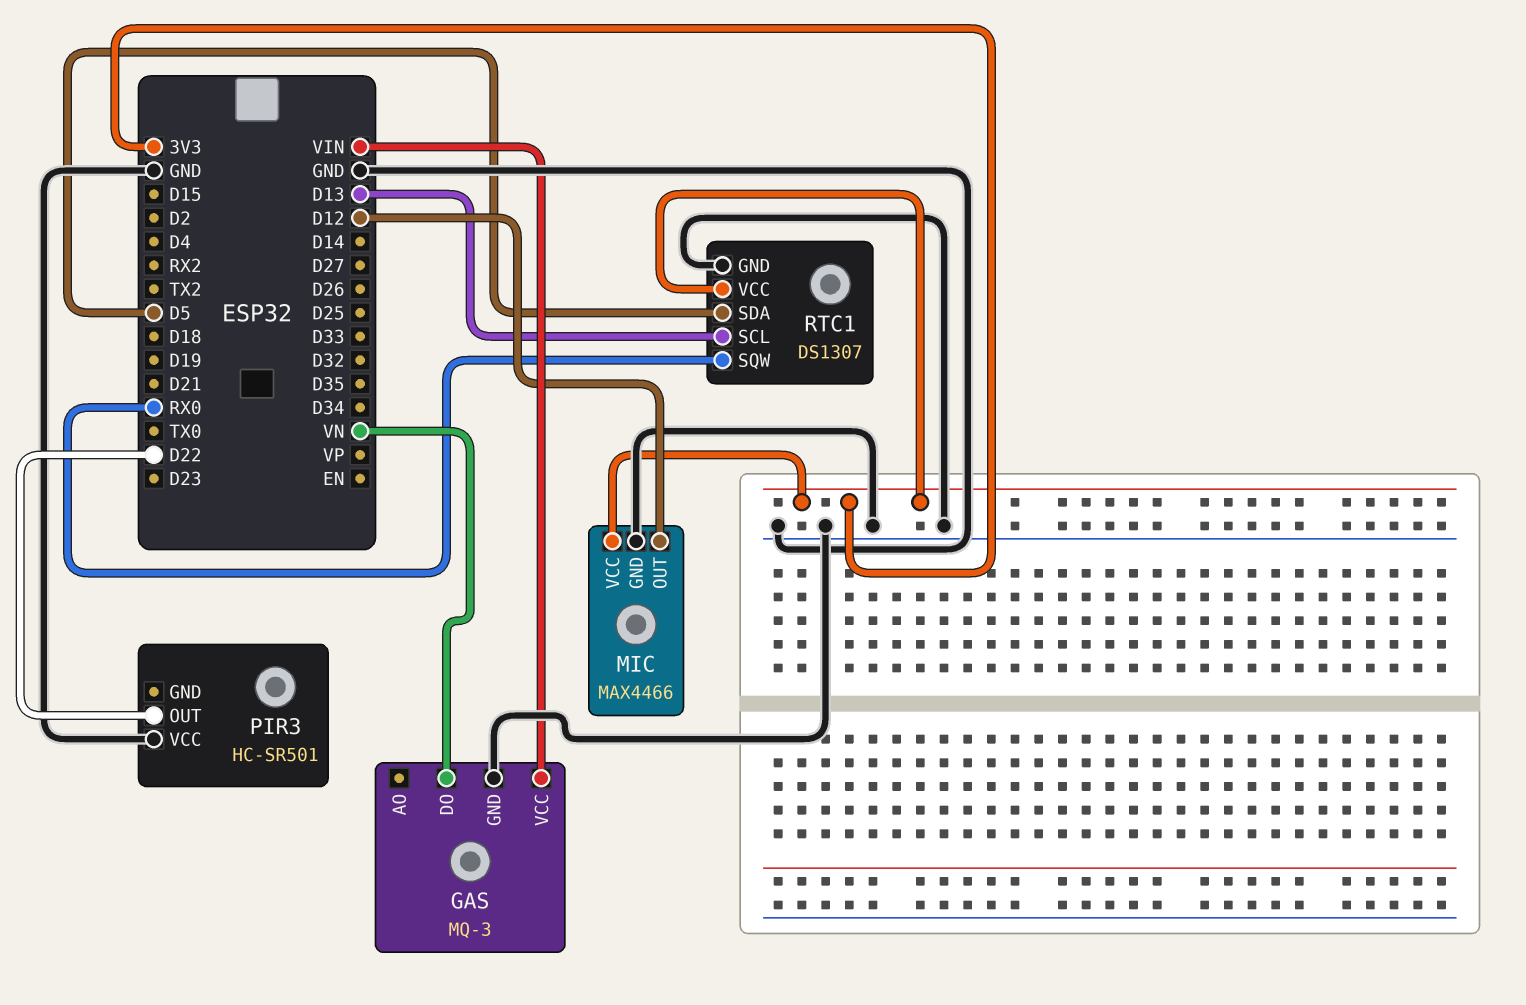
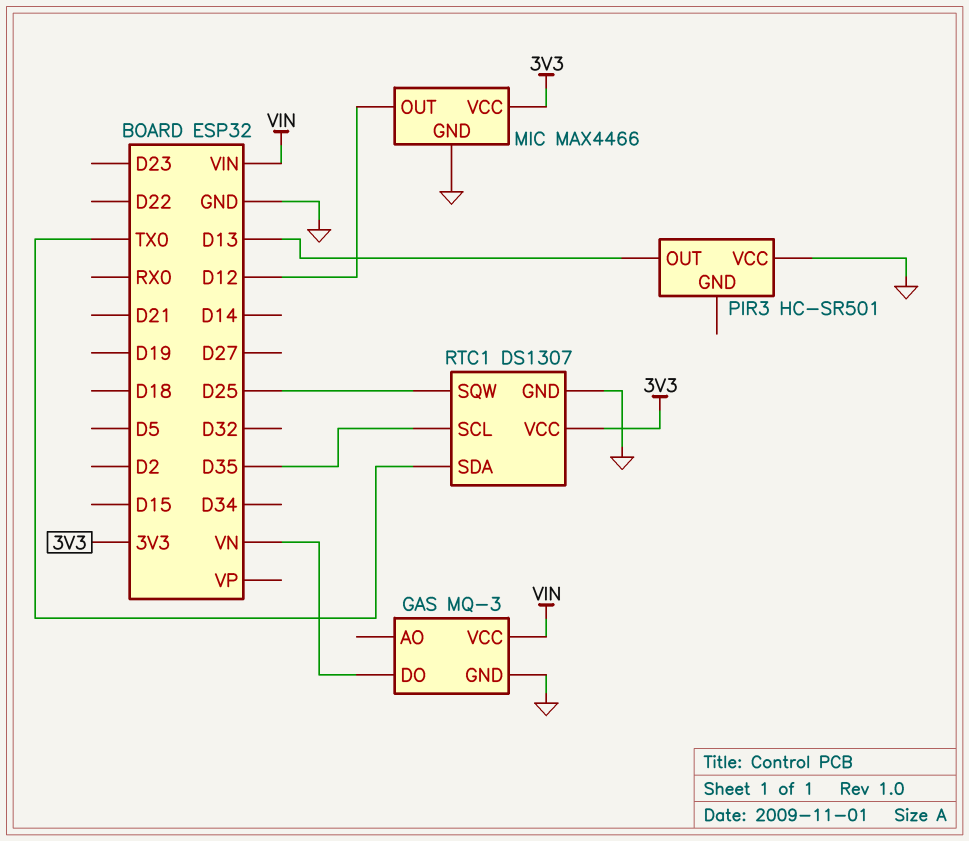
PIR3 pin OUT: D22 -> D13
RTC1 pin SCL: D13 -> D35
RTC1 pin SDA: D5 -> TX0
RTC1 pin SQW: RX0 -> D25

